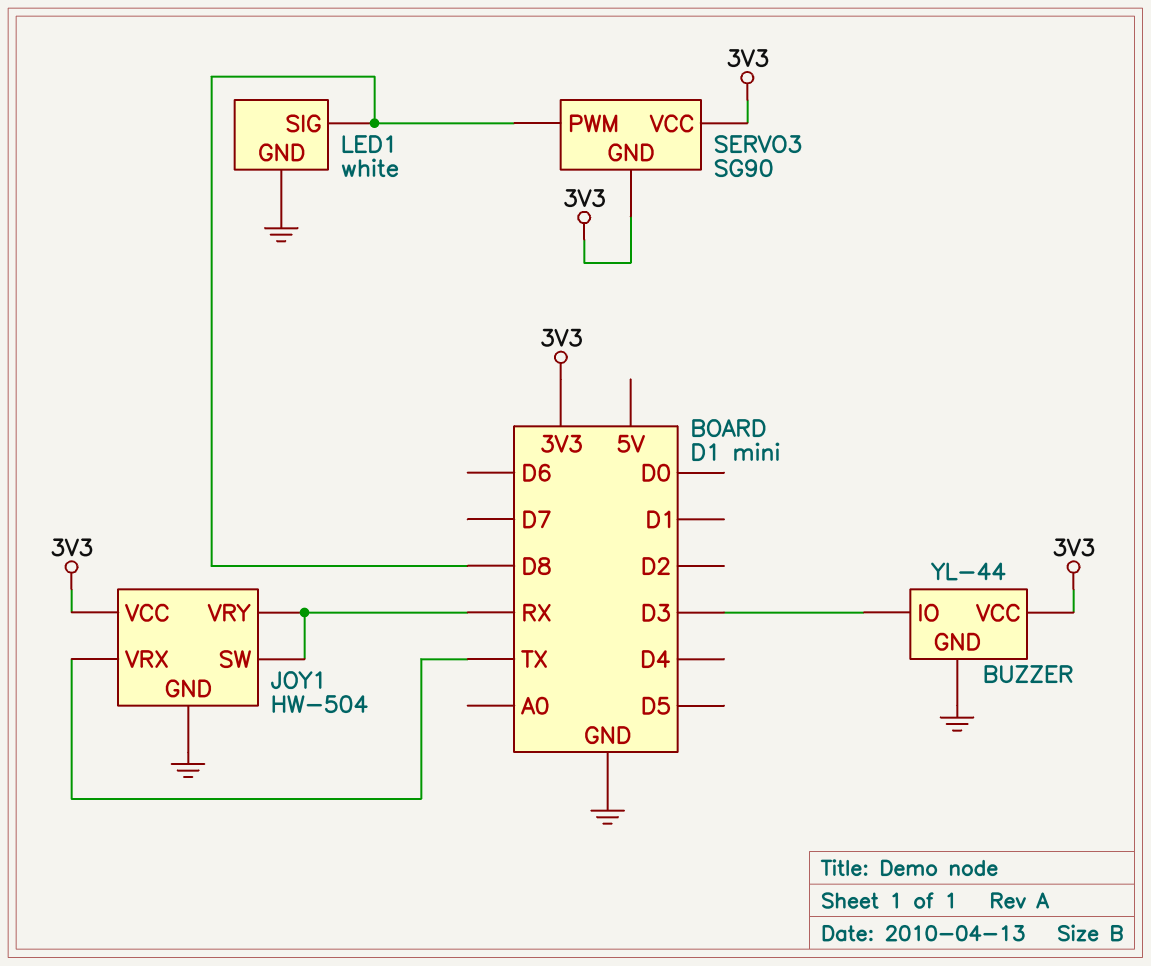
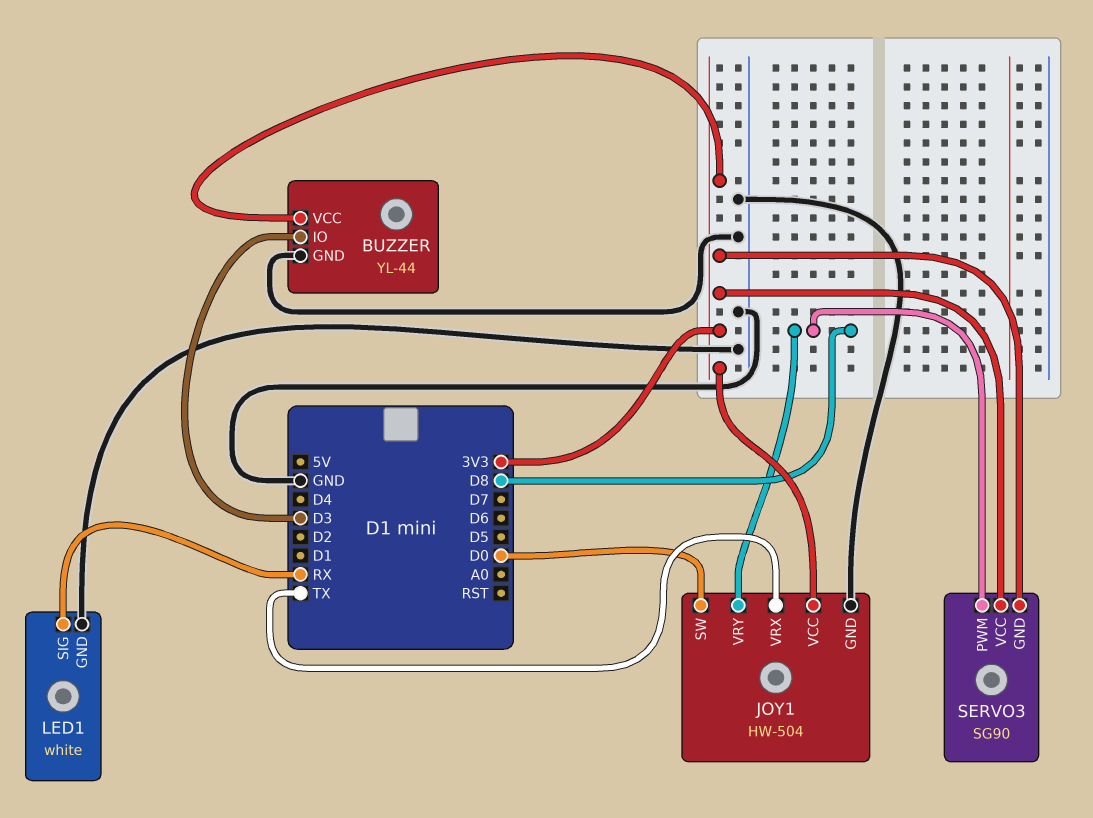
JOY1 pin SW: RX -> D0
JOY1 pin VRY: RX -> D8
LED1 pin SIG: D8 -> RX

